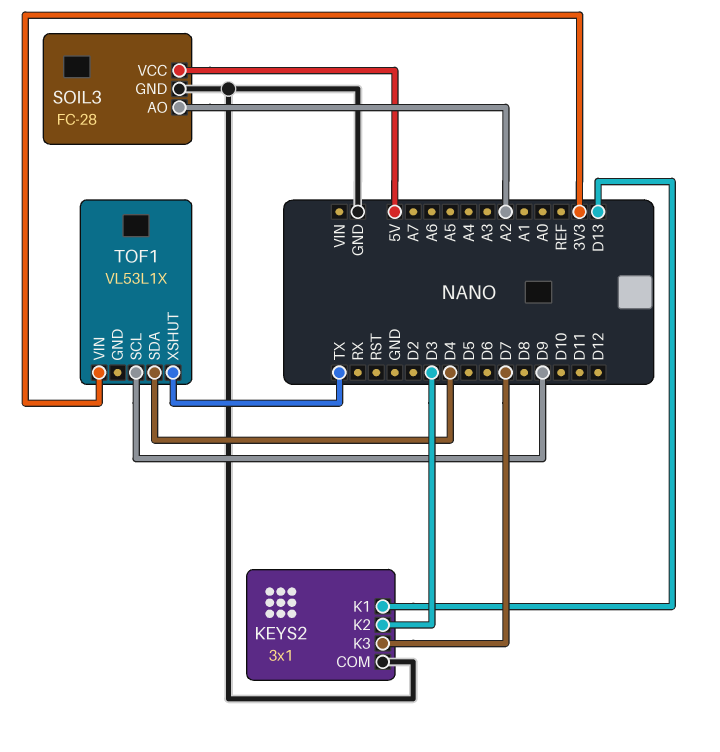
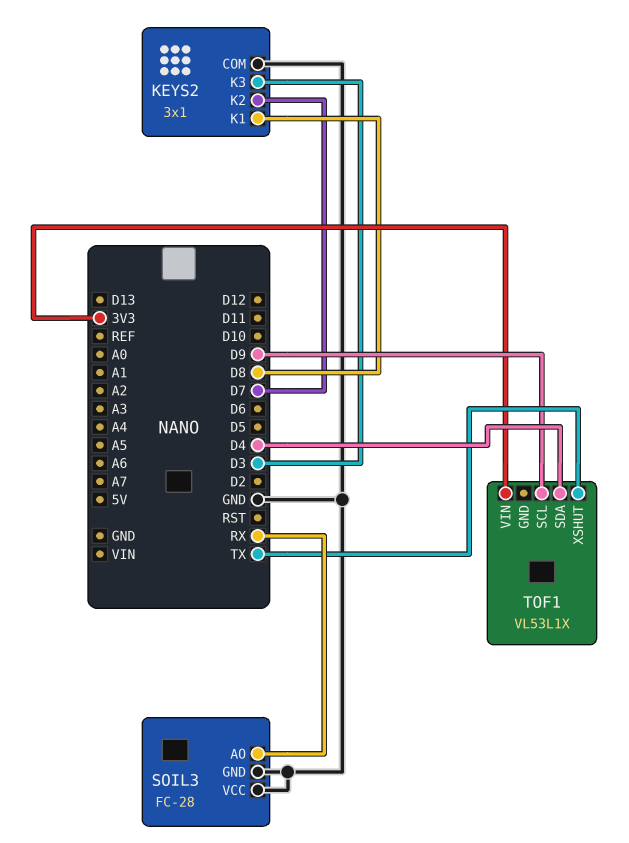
KEYS2 pin K1: D13 -> D8
KEYS2 pin K2: D3 -> D7
KEYS2 pin K3: D7 -> D3
SOIL3 pin AO: A2 -> RX
SOIL3 pin VCC: 5V -> GND

